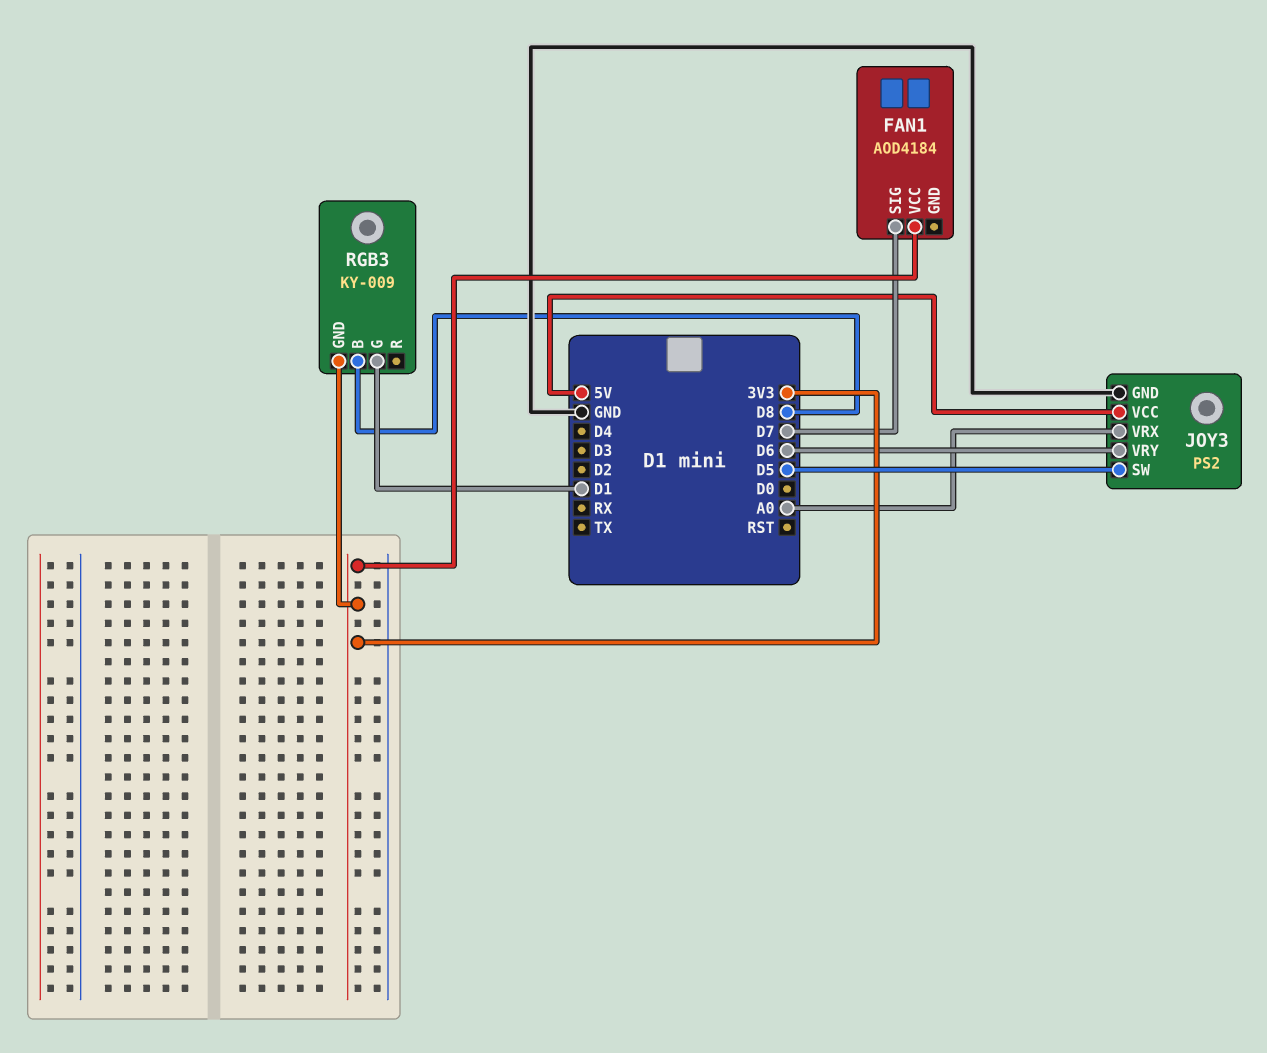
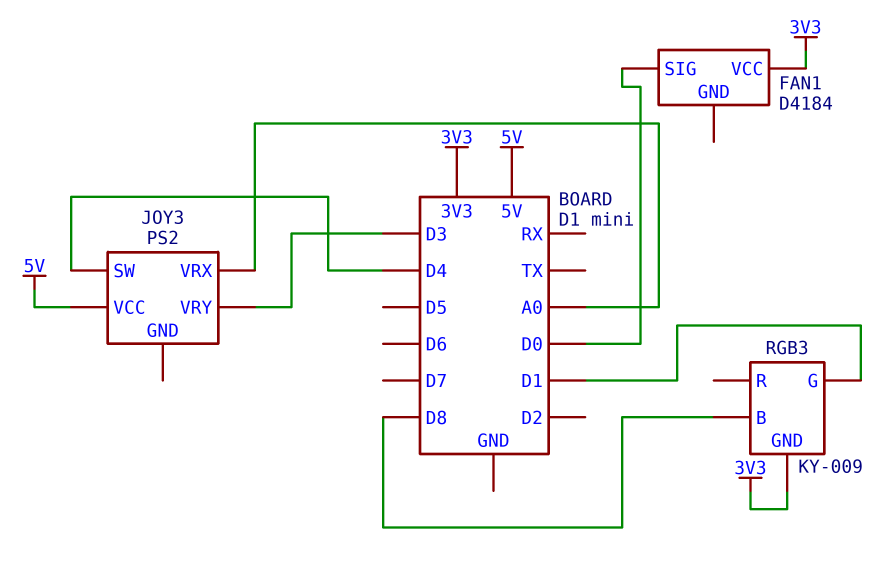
FAN1: AOD4184 -> D4184
FAN1 pin SIG: D7 -> D0
JOY3 pin GND: GND -> none
JOY3 pin SW: D5 -> D4
JOY3 pin VRY: D6 -> D3

